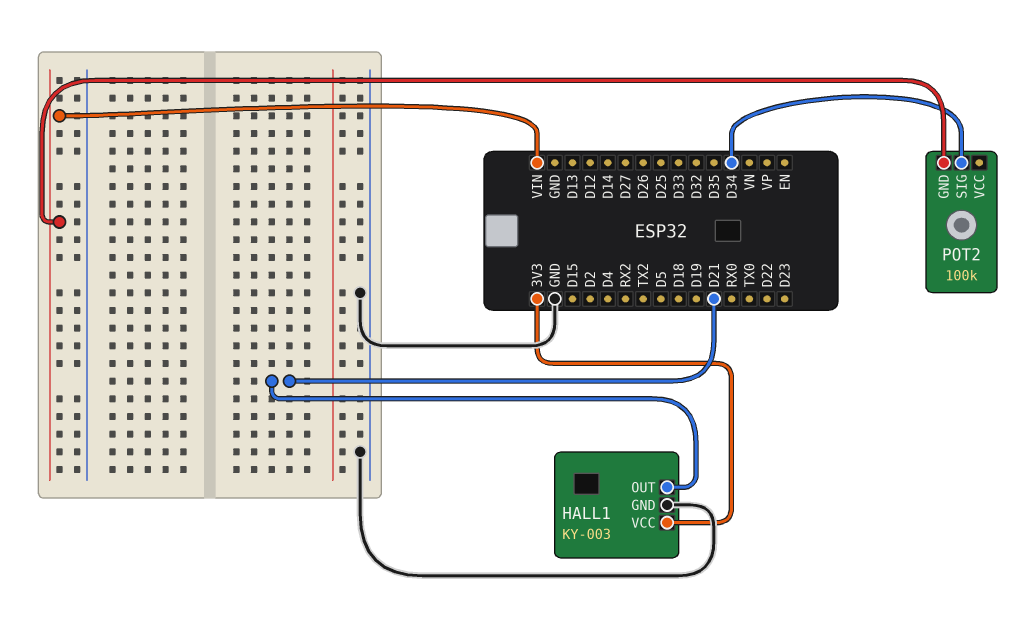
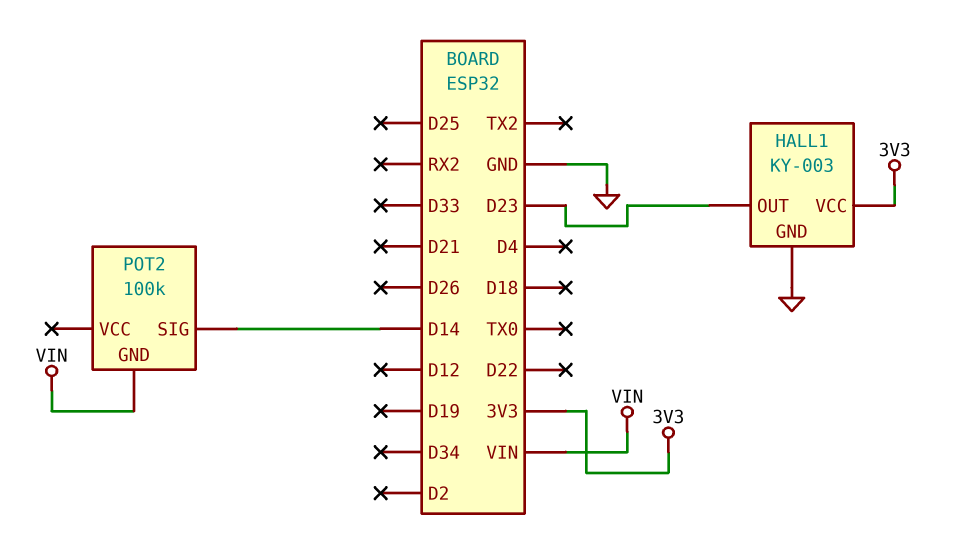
HALL1 pin OUT: D21 -> D23
POT2 pin SIG: D34 -> D14

